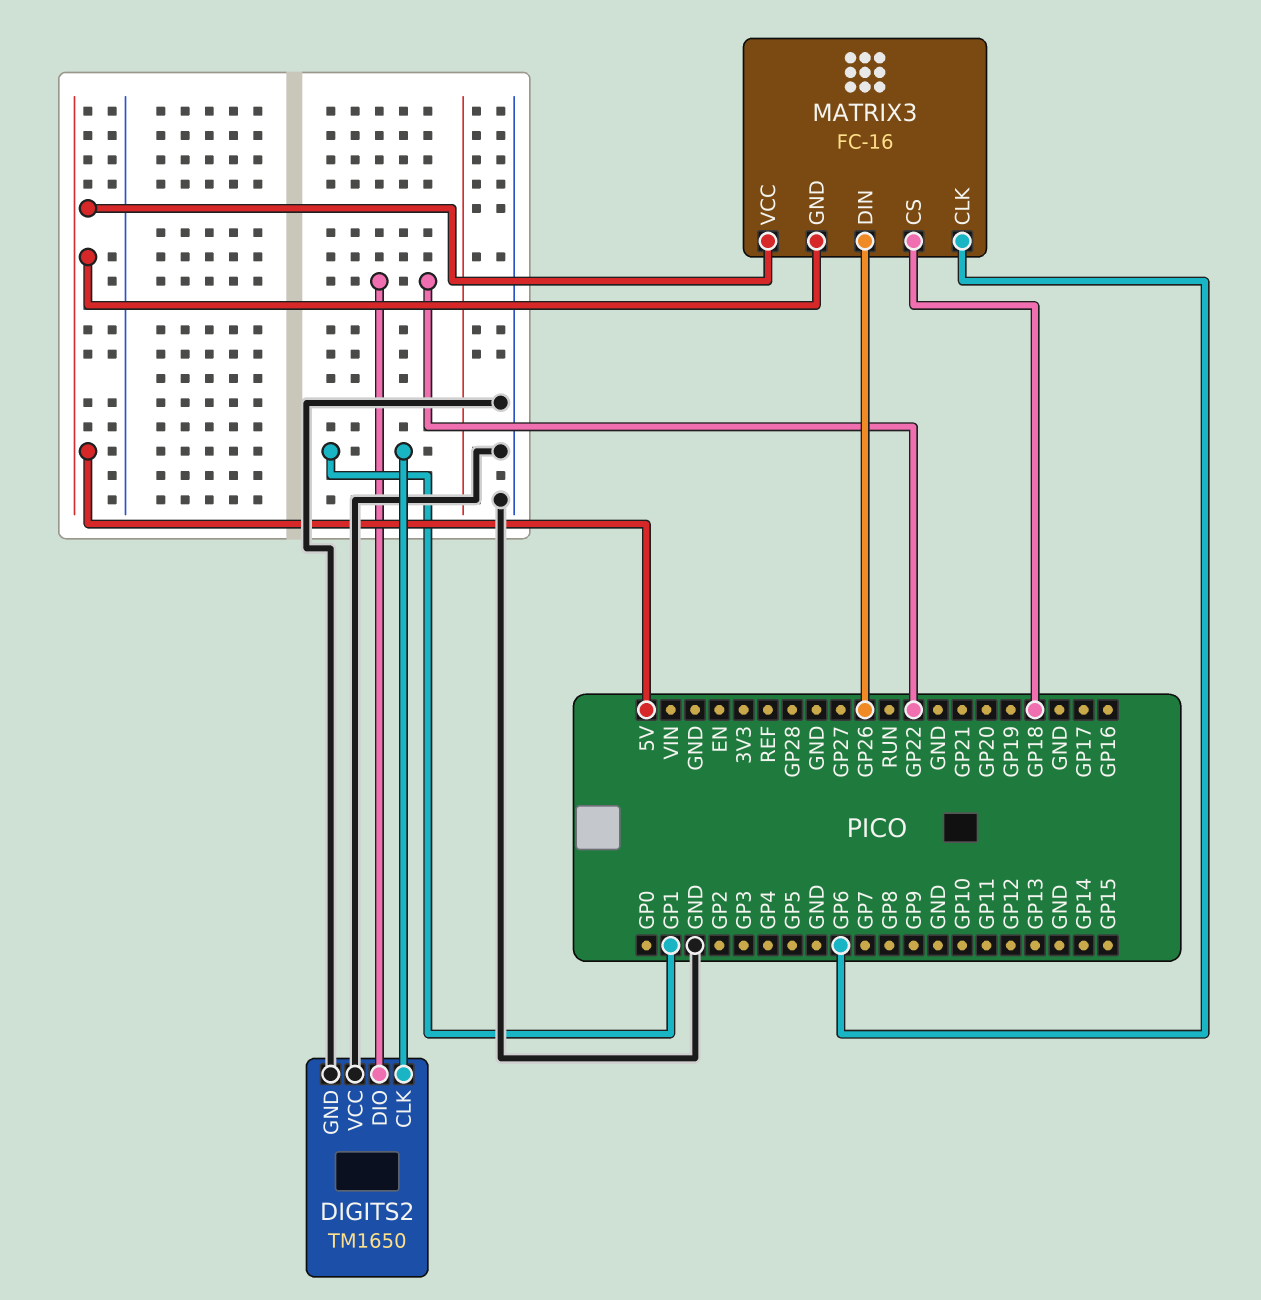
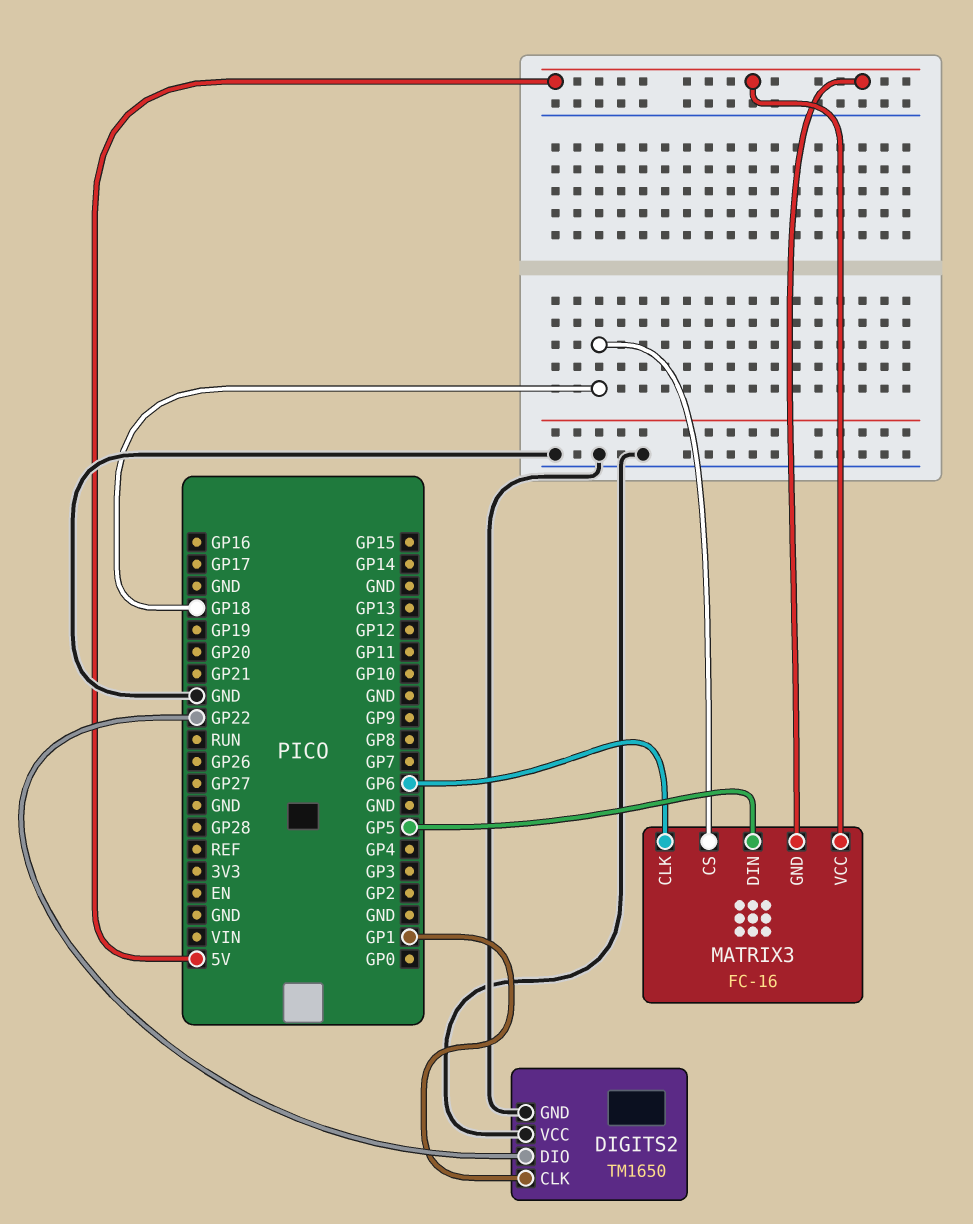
MATRIX3 pin DIN: GP26 -> GP5

